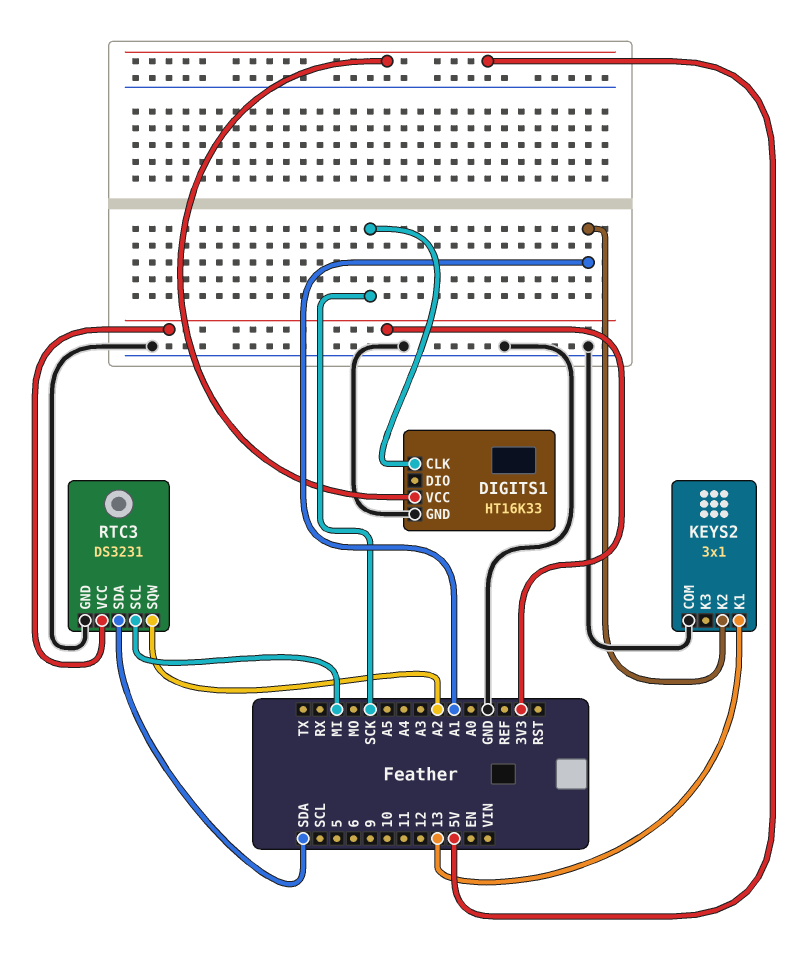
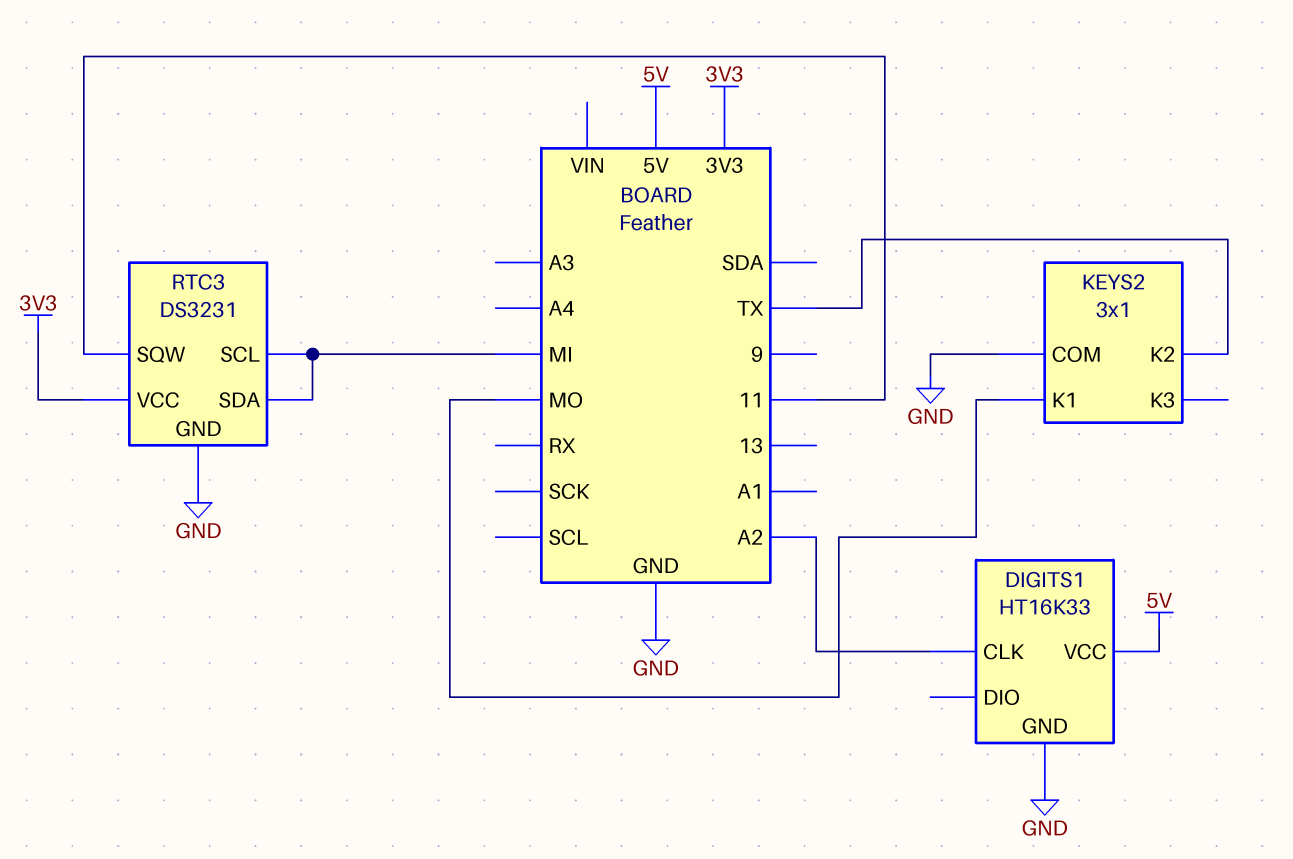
DIGITS1 pin CLK: SCK -> A2
KEYS2 pin K1: 13 -> MO
KEYS2 pin K2: A1 -> TX
RTC3 pin SDA: SDA -> MI
RTC3 pin SQW: A2 -> 11

